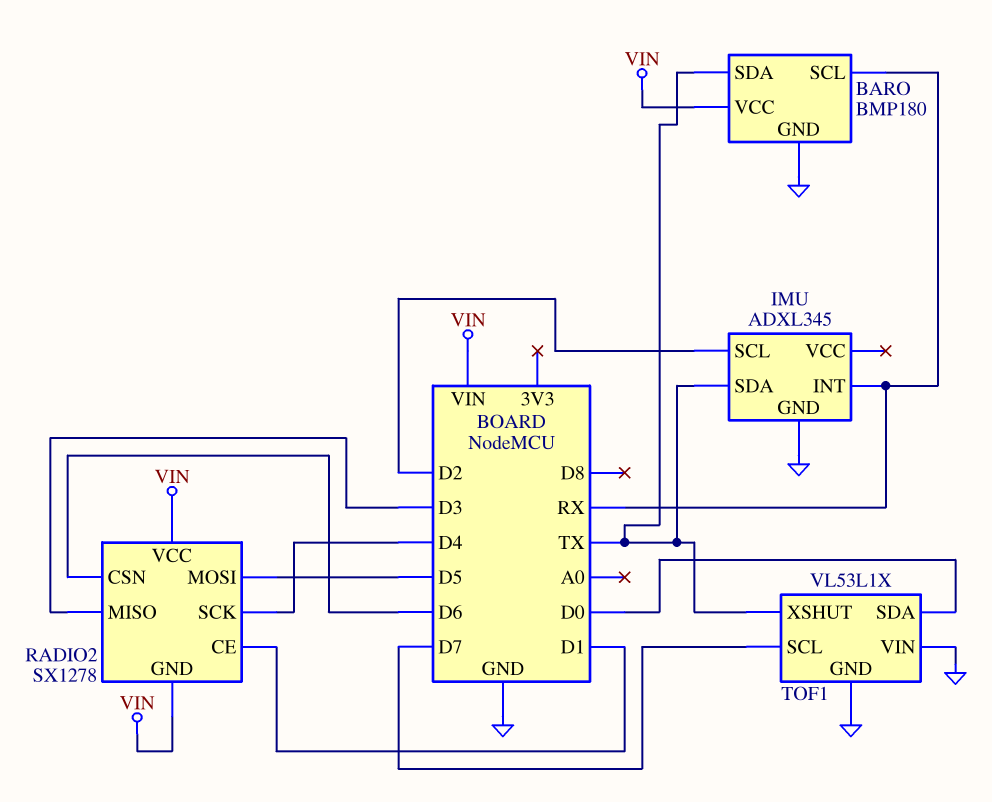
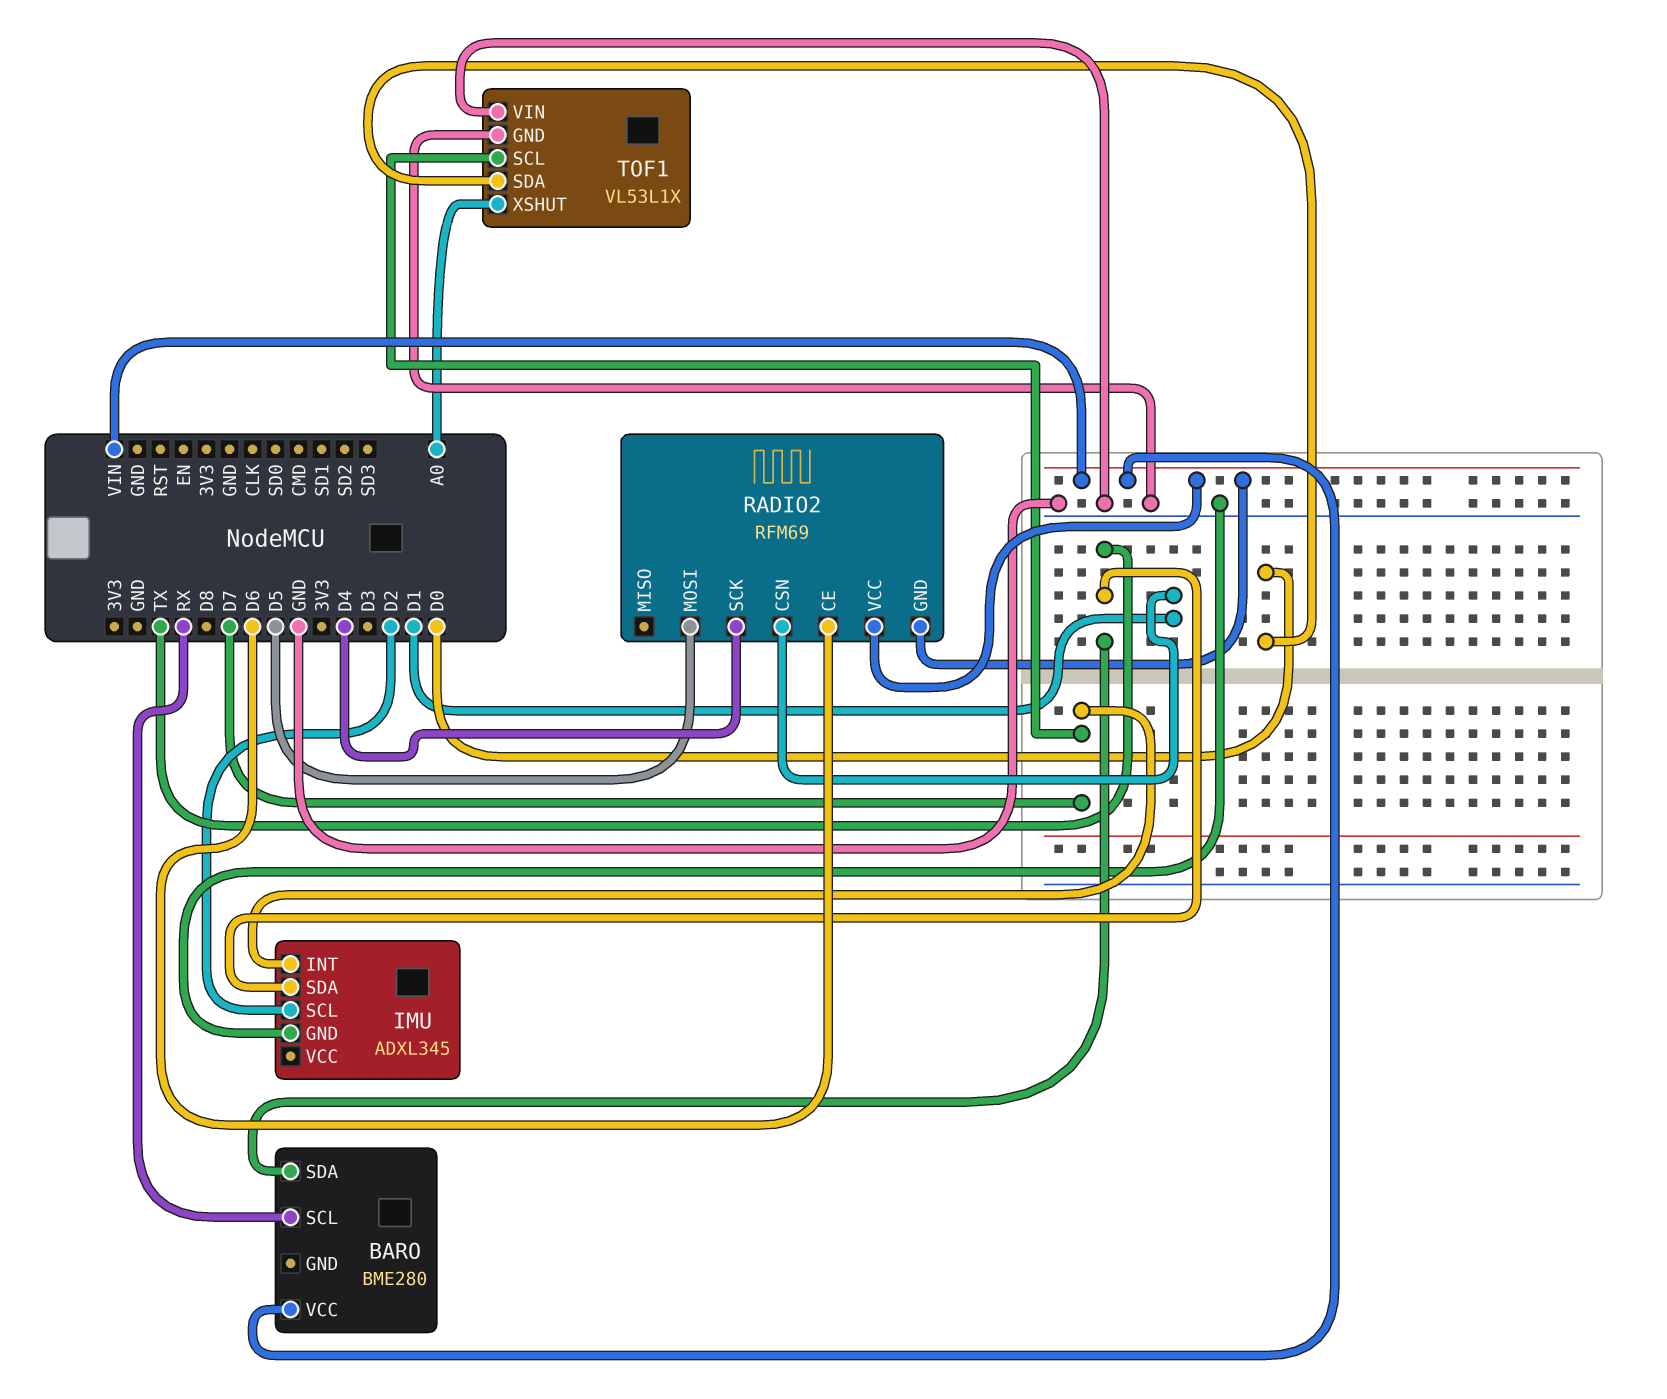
BARO: BMP180 -> BME280
BARO pin GND: GND -> none
IMU pin INT: RX -> D7
RADIO2: SX1278 -> RFM69
RADIO2 pin CE: D1 -> D6
RADIO2 pin CSN: D6 -> D1
RADIO2 pin MISO: D3 -> none
TOF1 pin XSHUT: TX -> A0

